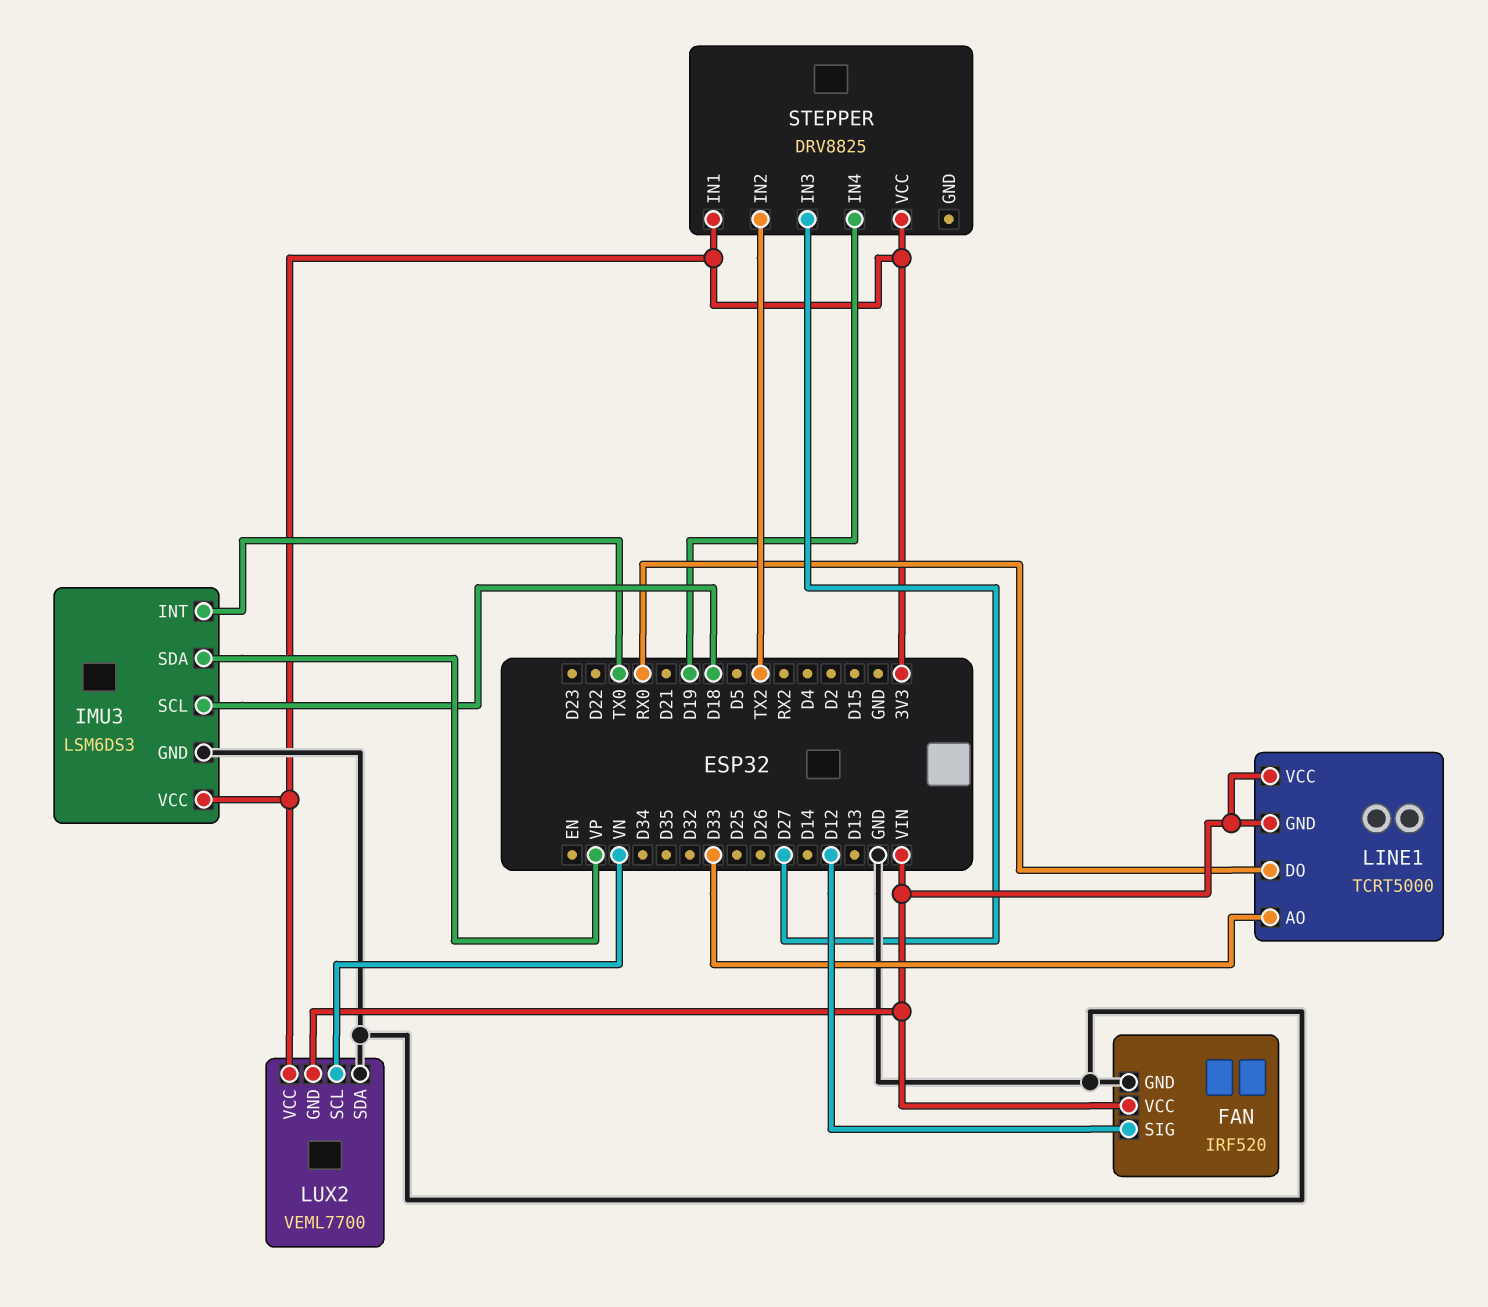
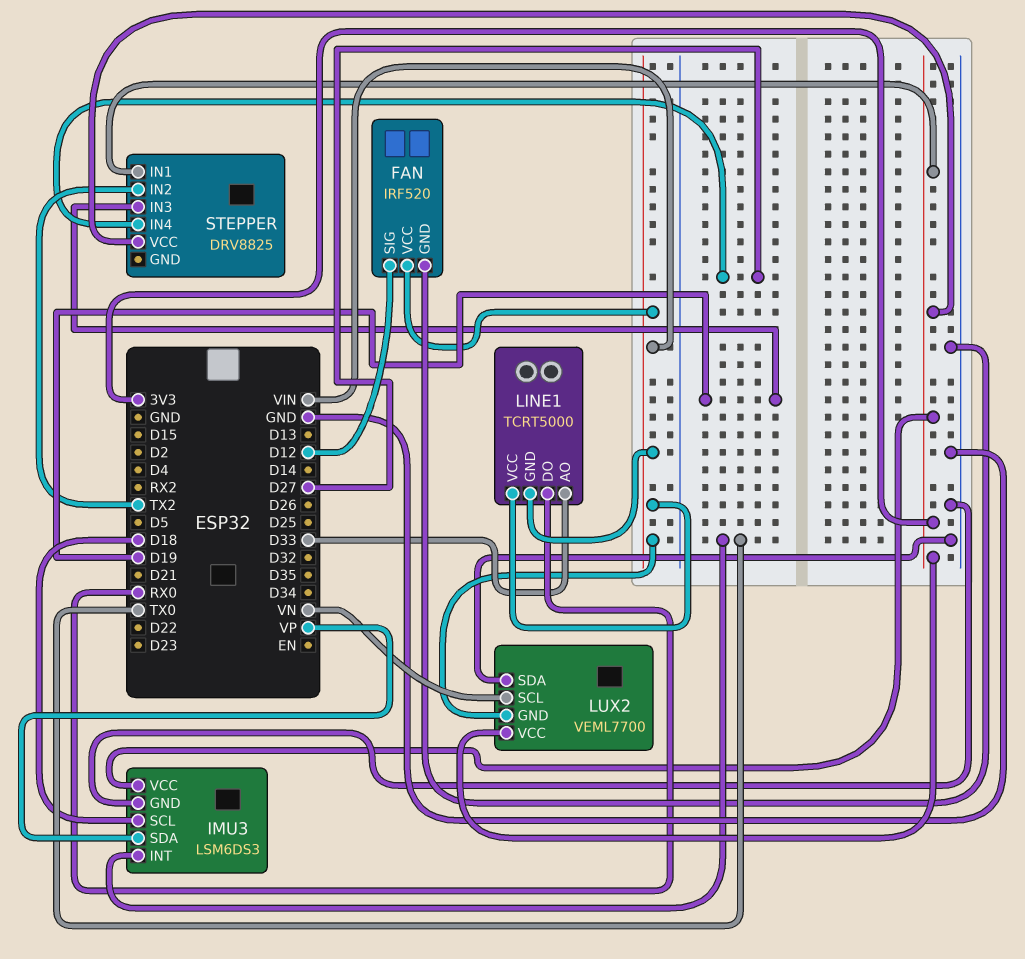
STEPPER pin IN3: D27 -> D19
STEPPER pin IN4: D19 -> D27

